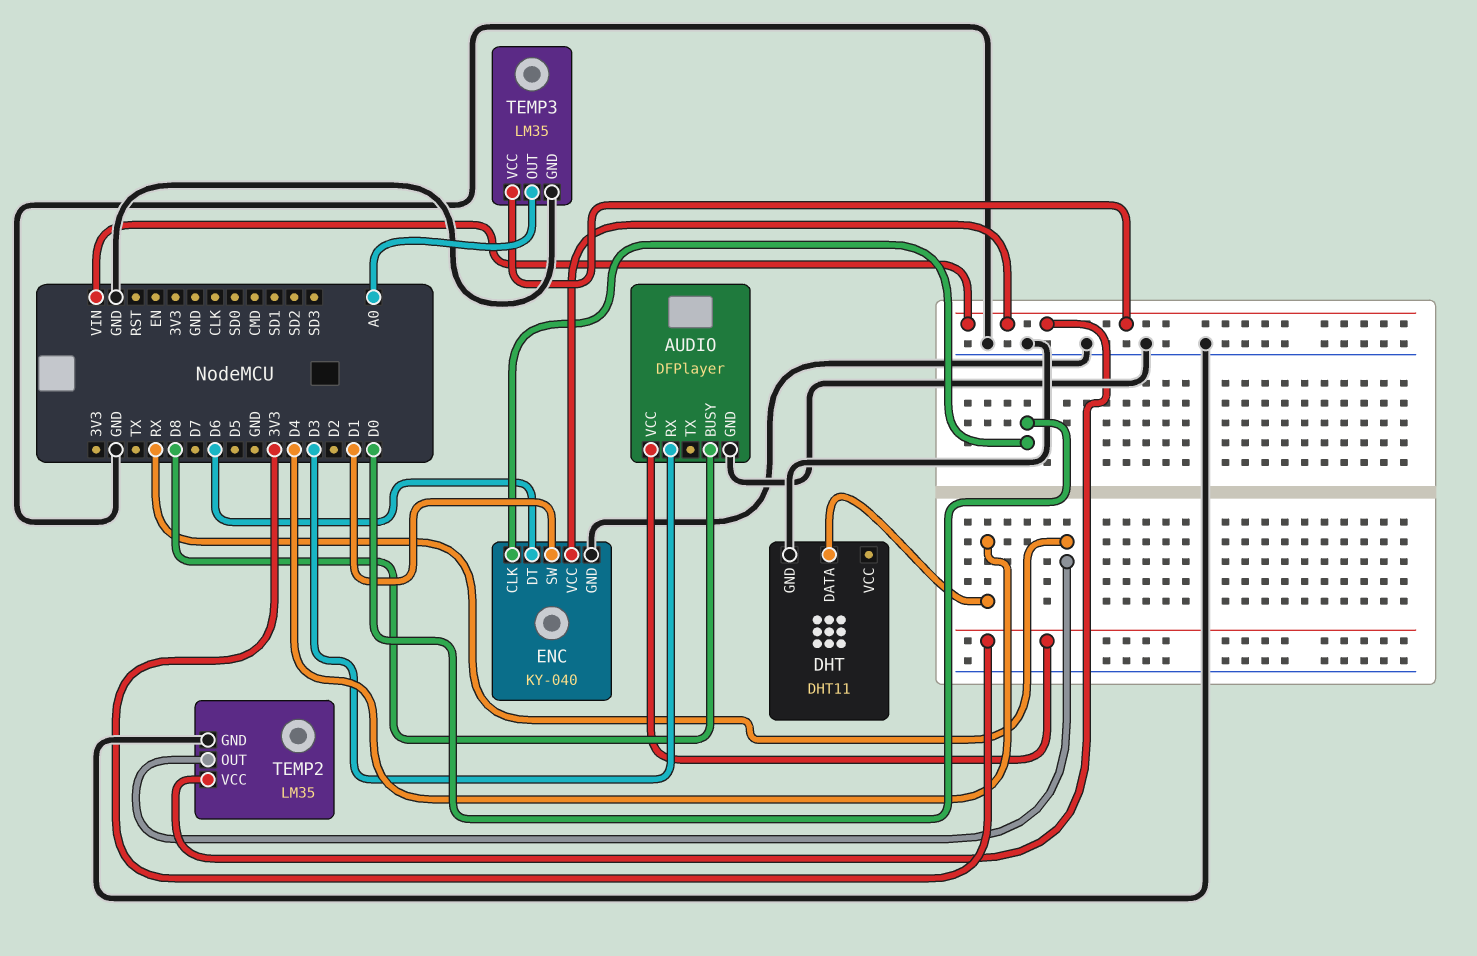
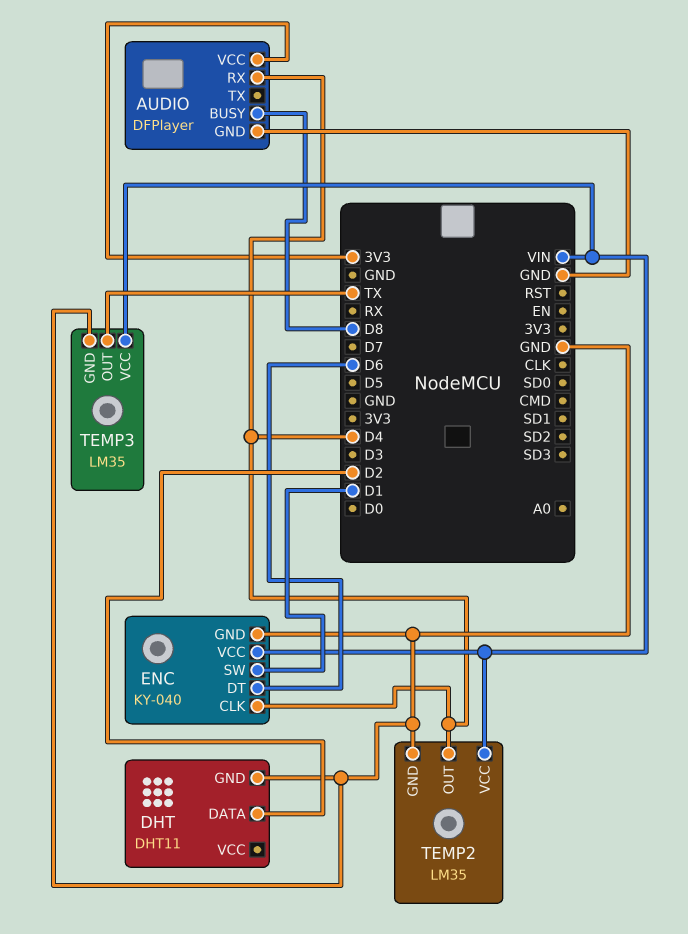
AUDIO pin RX: D3 -> D4
DHT pin DATA: D4 -> D2
ENC pin CLK: D0 -> D4
TEMP2 pin OUT: RX -> D4
TEMP3 pin OUT: A0 -> TX

